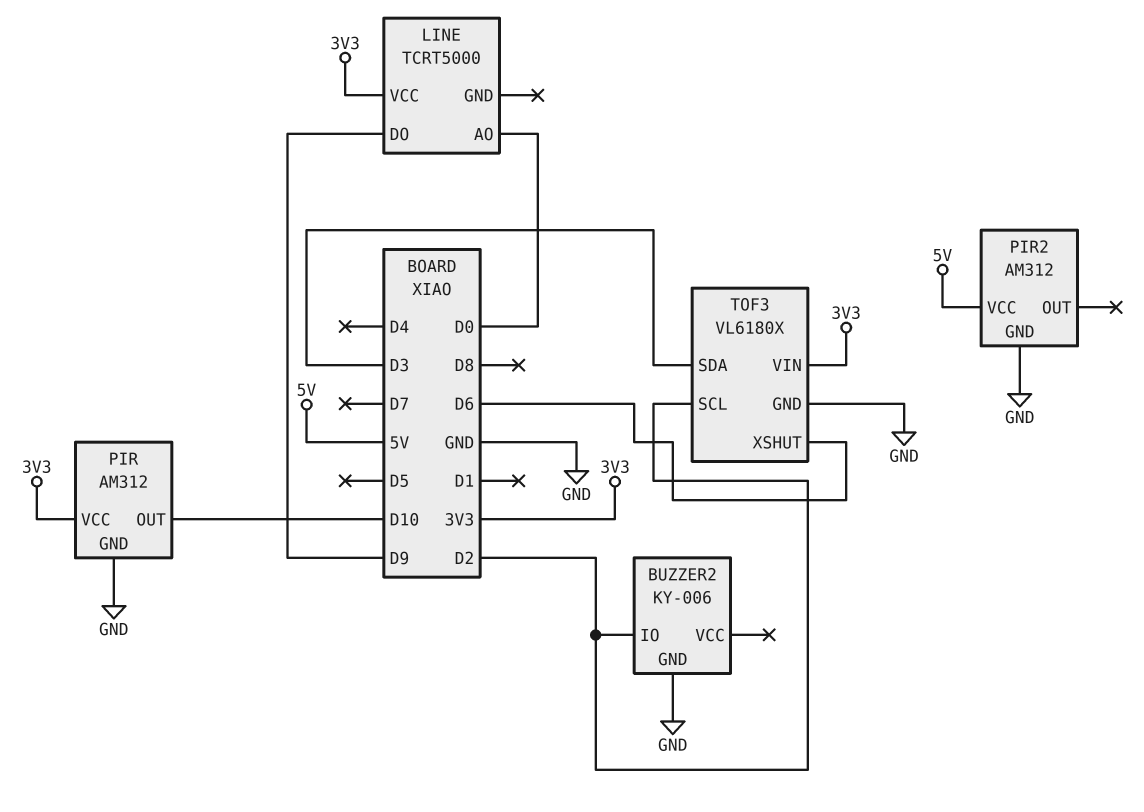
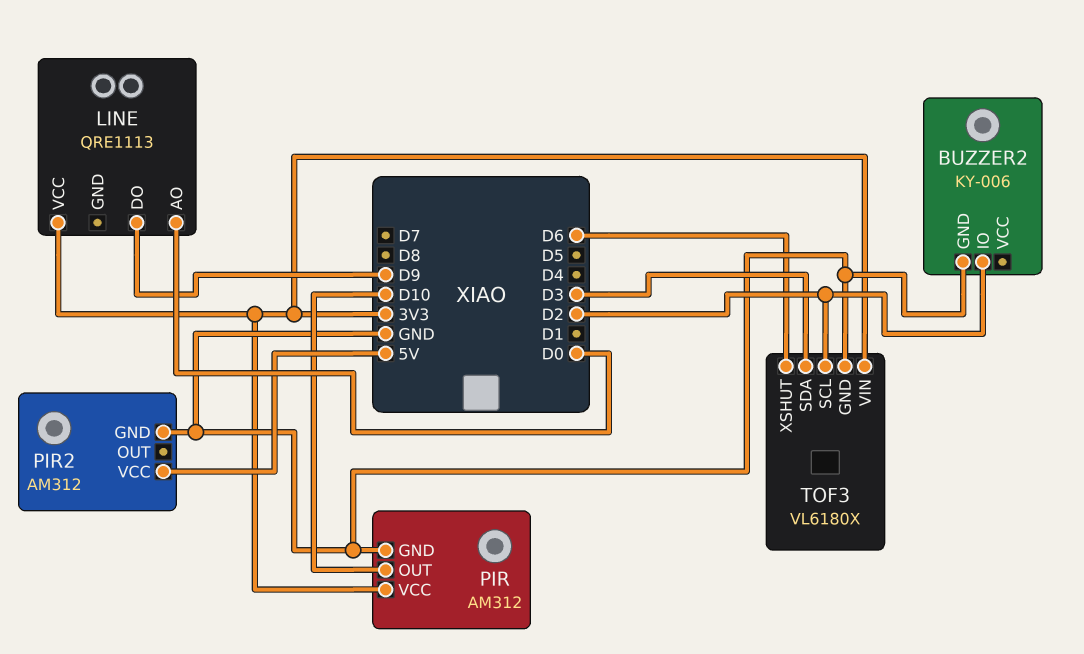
LINE: TCRT5000 -> QRE1113

